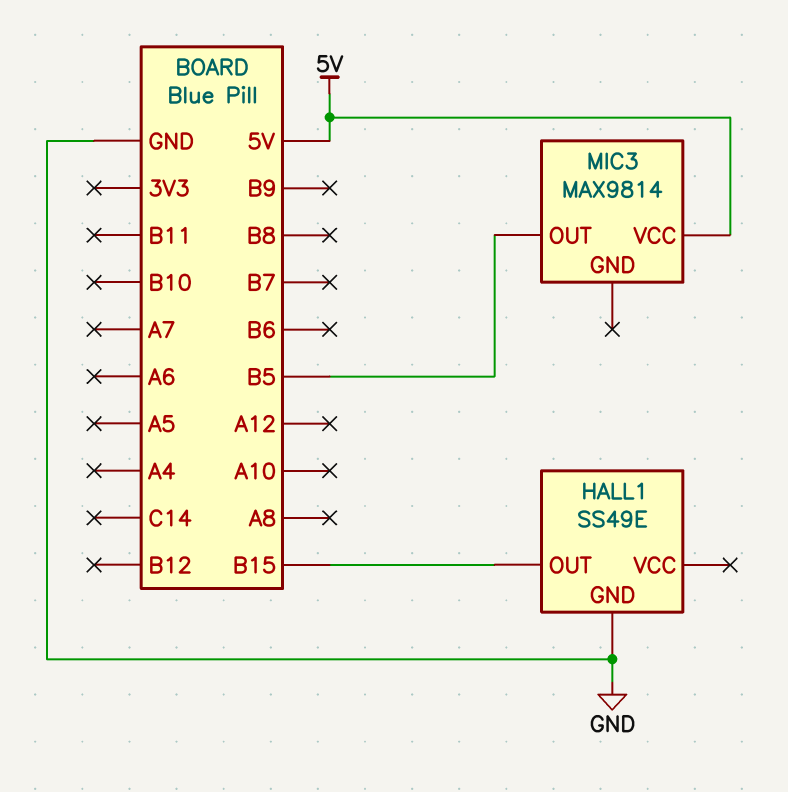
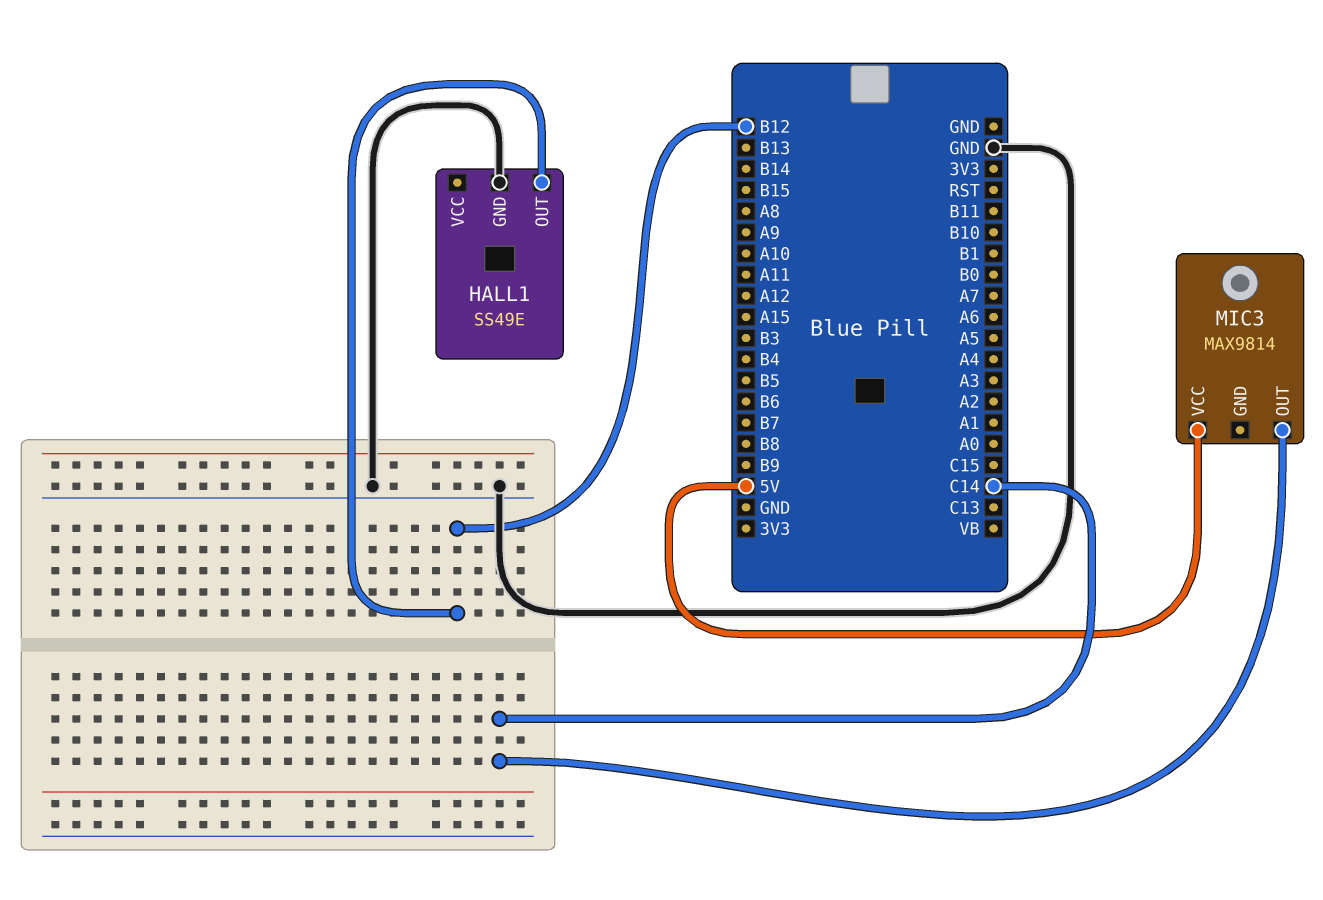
HALL1 pin OUT: B15 -> B12
MIC3 pin OUT: B5 -> C14

